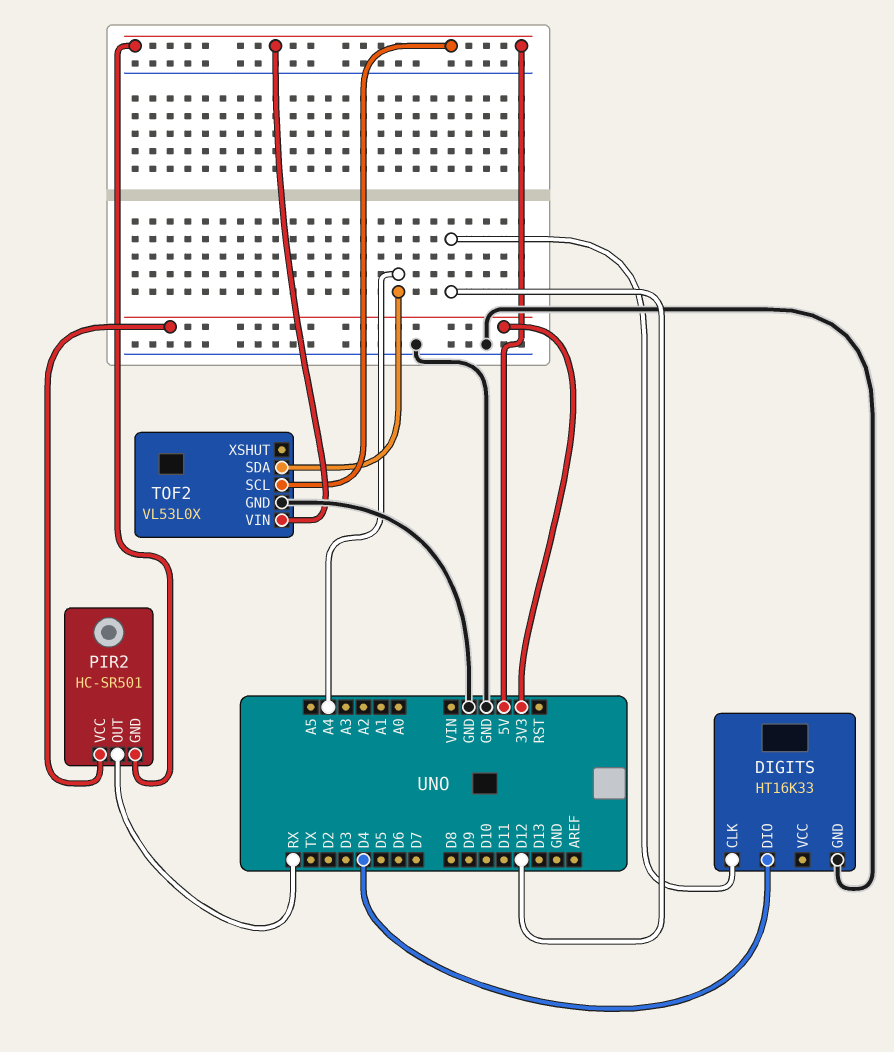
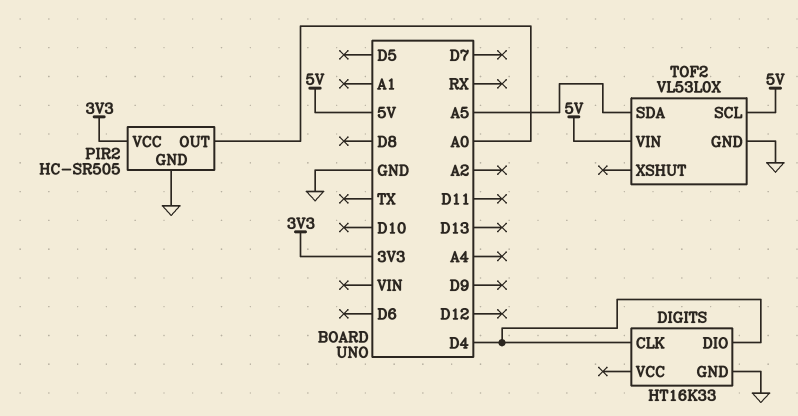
DIGITS pin CLK: D12 -> D4
PIR2: HC-SR501 -> HC-SR505
PIR2 pin GND: 5V -> GND
PIR2 pin OUT: RX -> A0
TOF2 pin SDA: A4 -> A5

